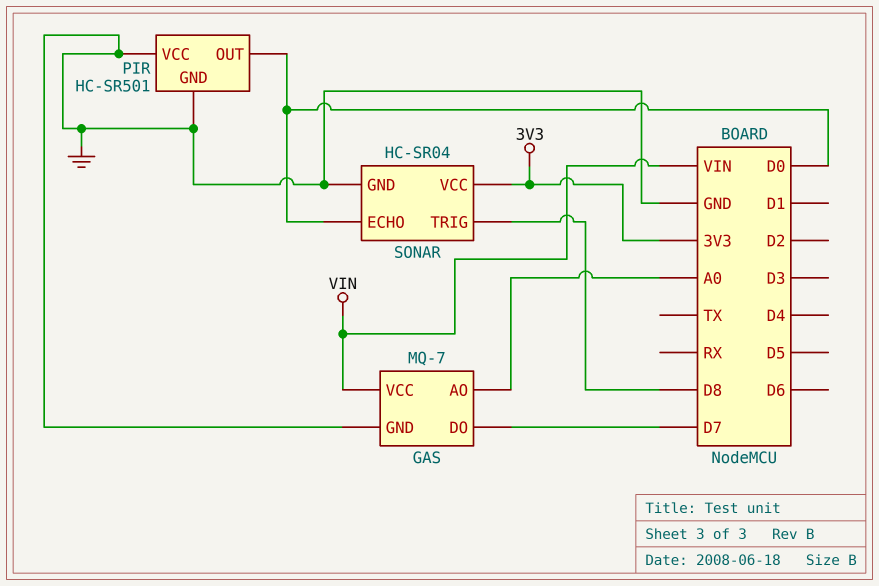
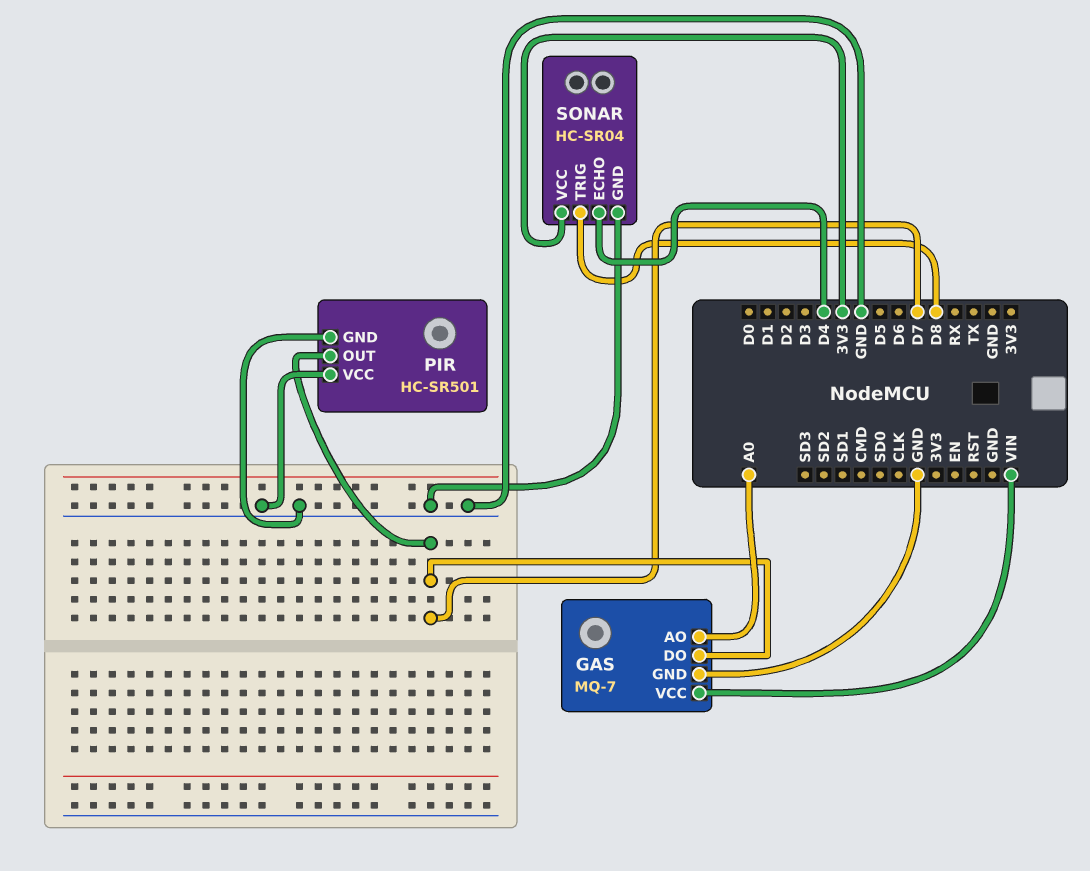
PIR pin OUT: D0 -> D7
SONAR pin ECHO: D0 -> D4

